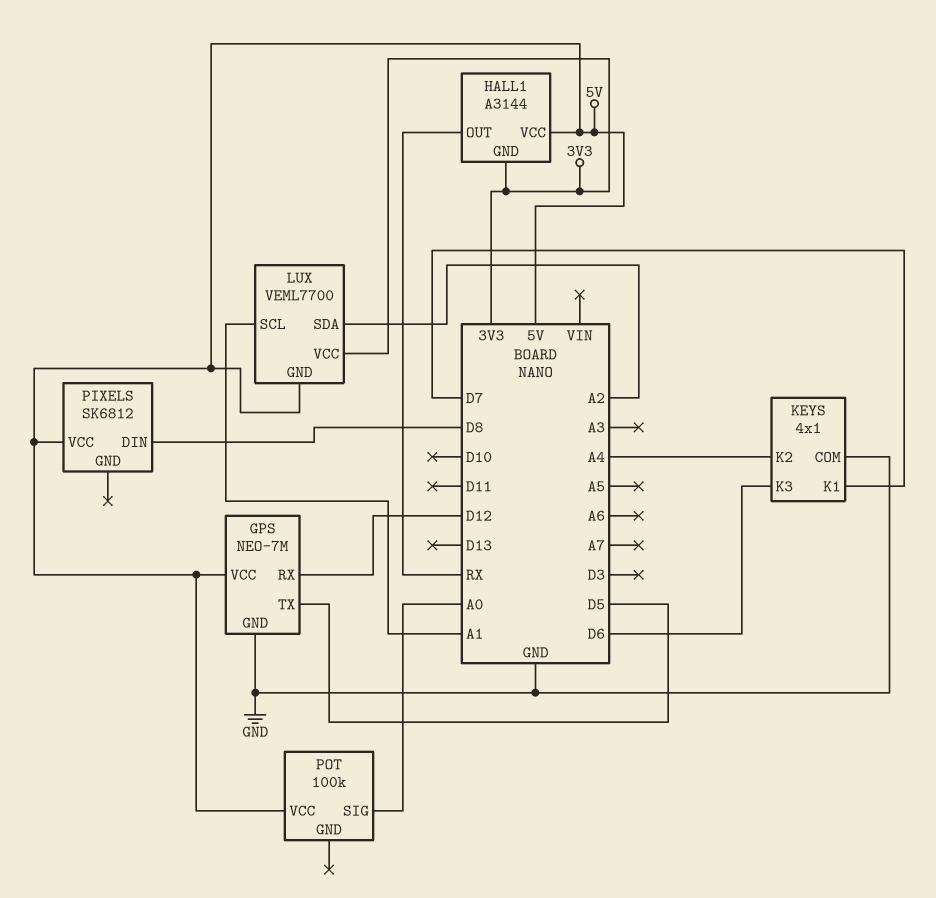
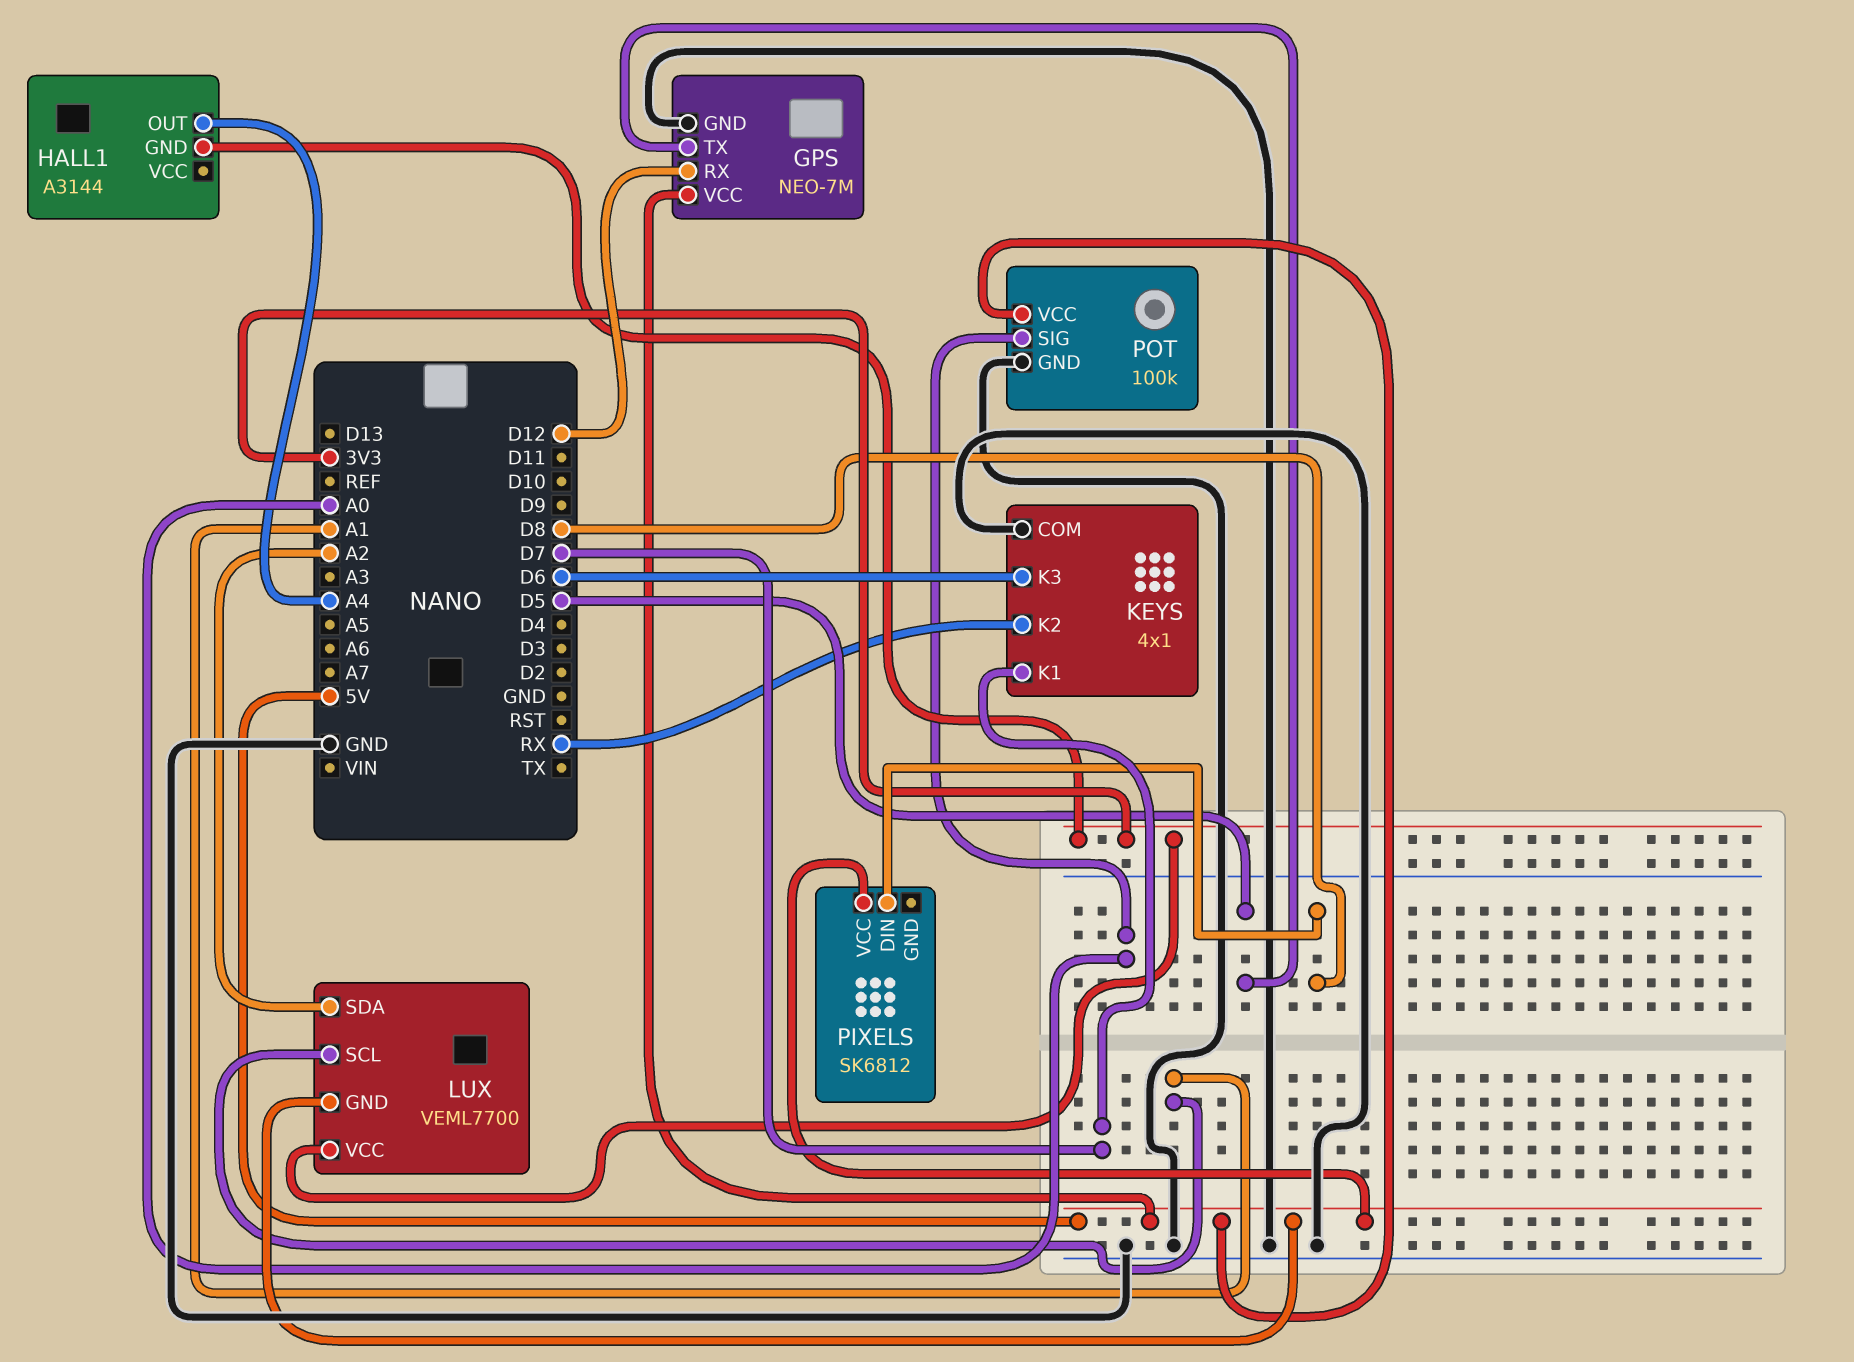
HALL1 pin OUT: RX -> A4
HALL1 pin VCC: 5V -> none
KEYS pin K2: A4 -> RX
POT pin GND: none -> GND

